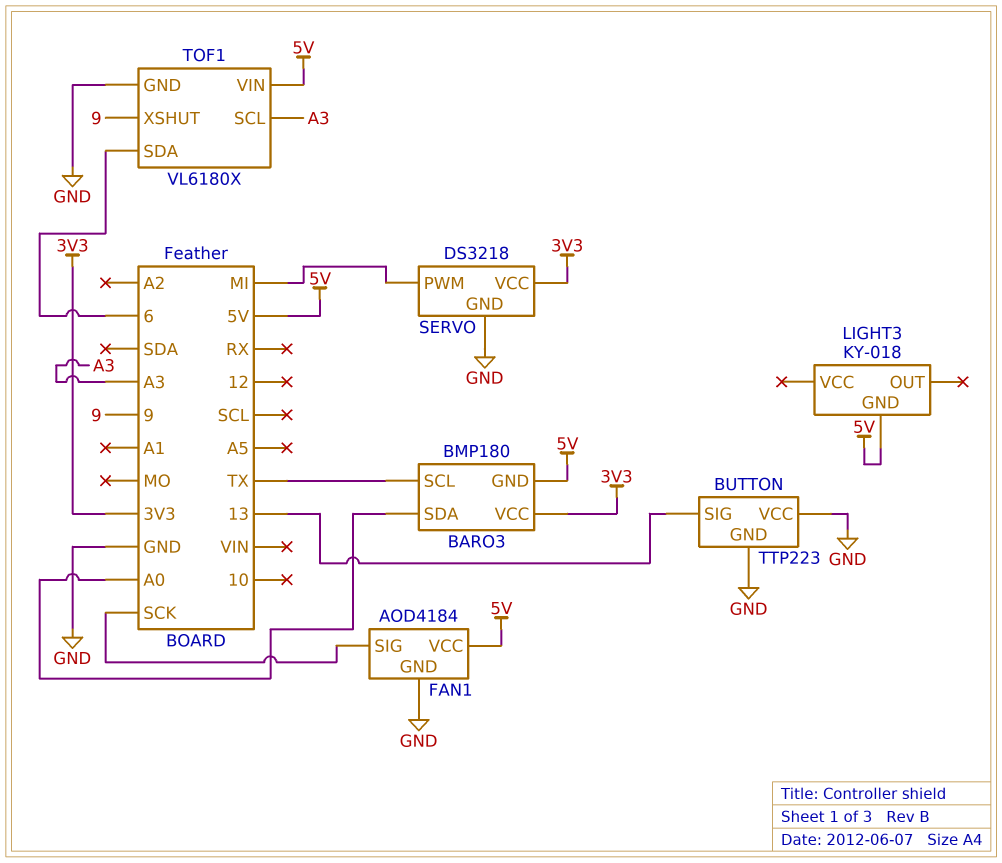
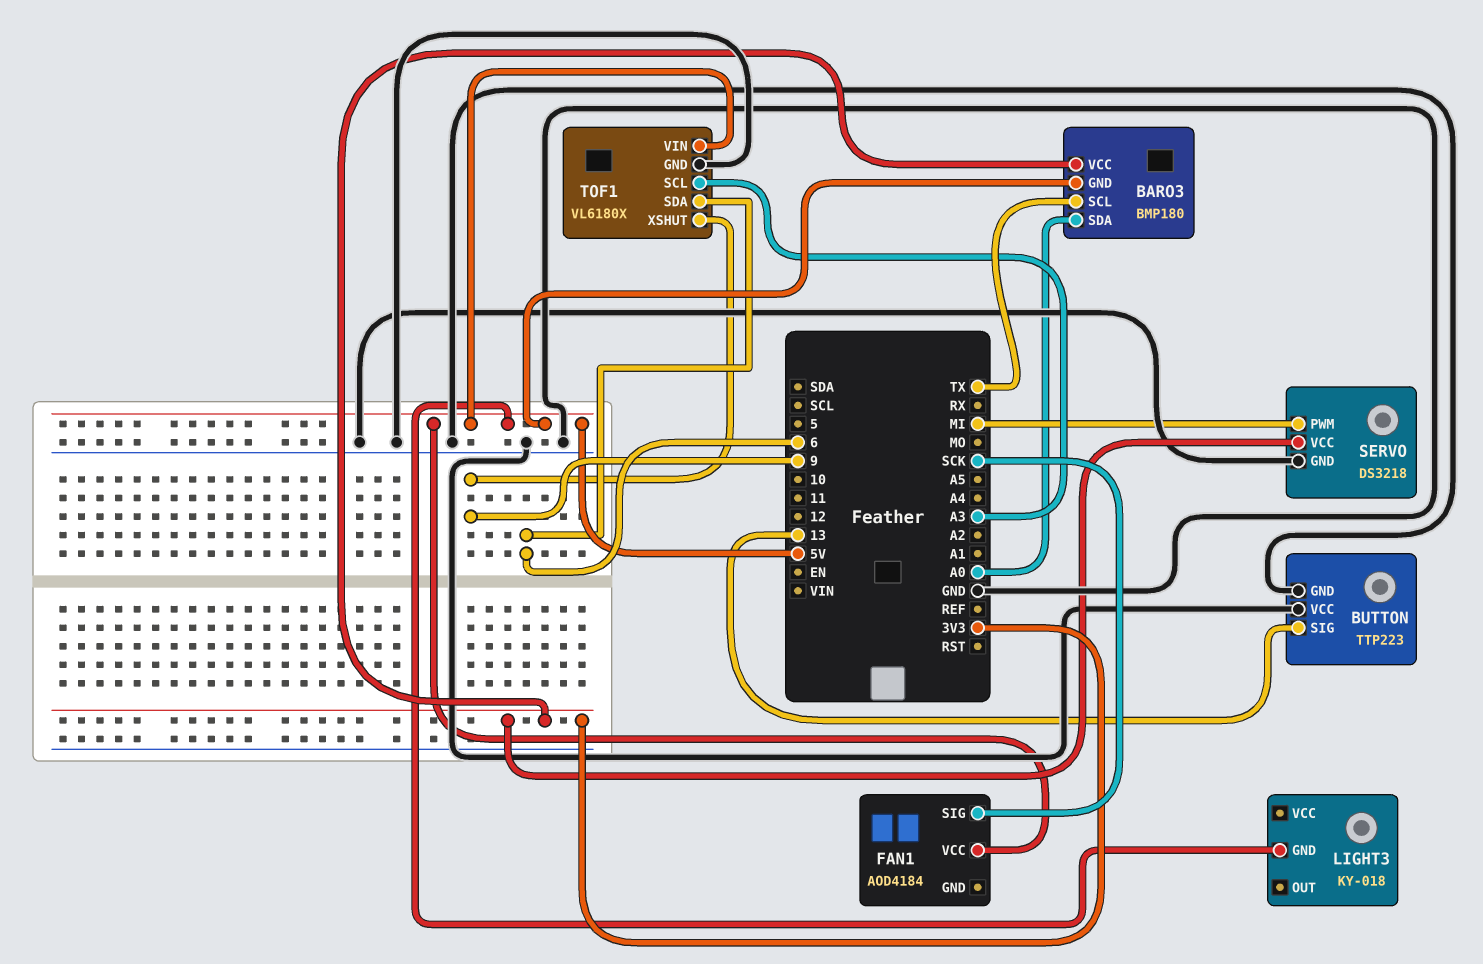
FAN1 pin GND: GND -> none

